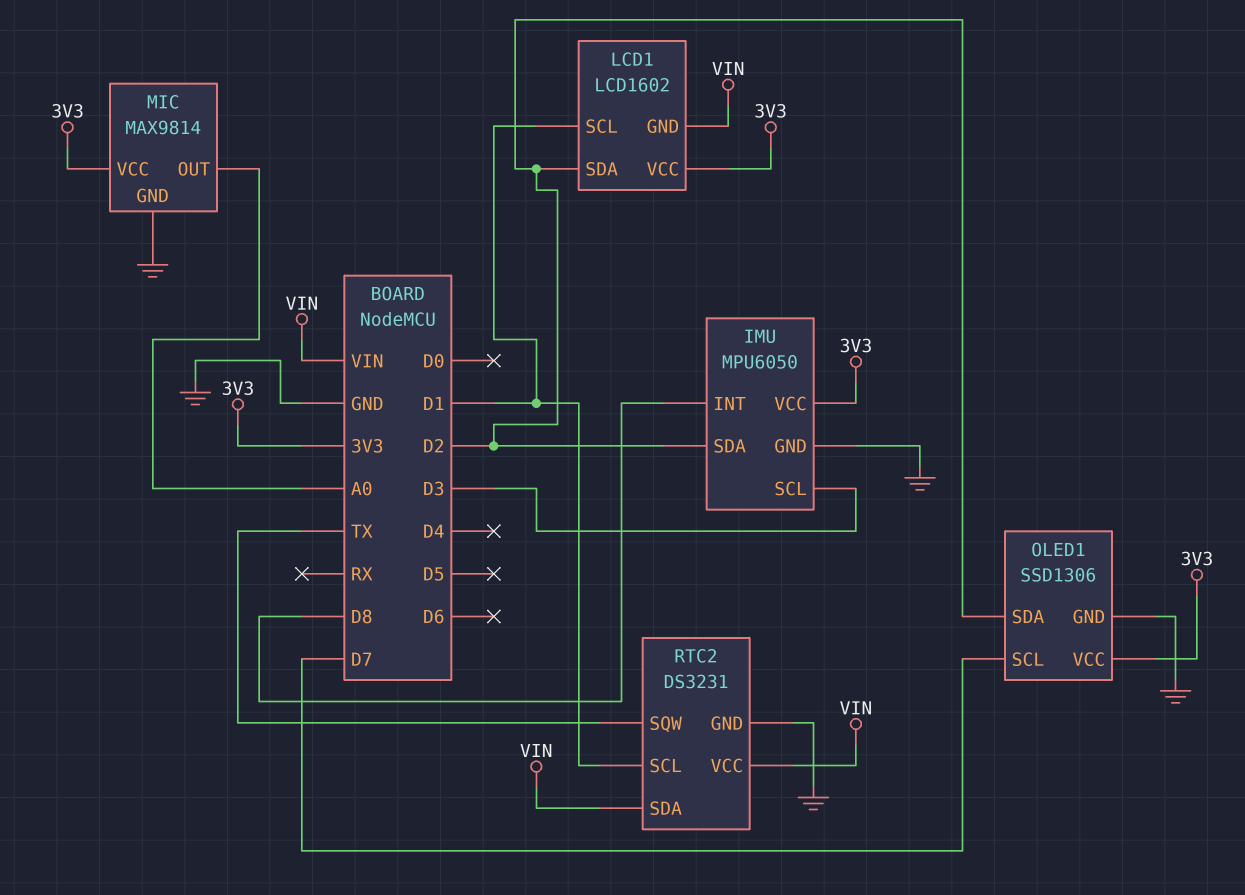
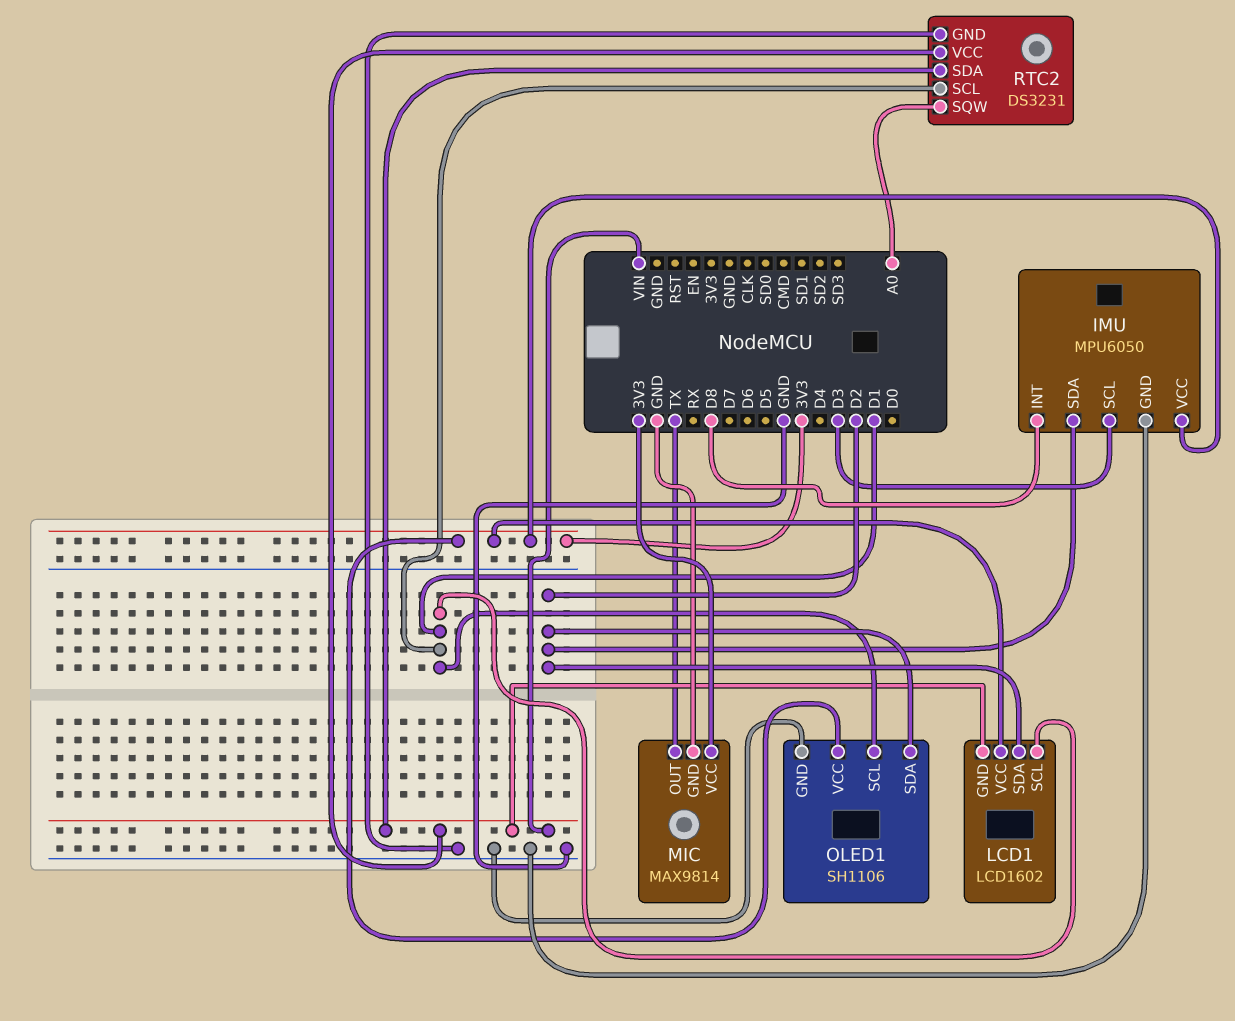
MIC pin OUT: A0 -> TX
OLED1: SSD1306 -> SH1106
OLED1 pin SCL: D7 -> D1
RTC2 pin SQW: TX -> A0

